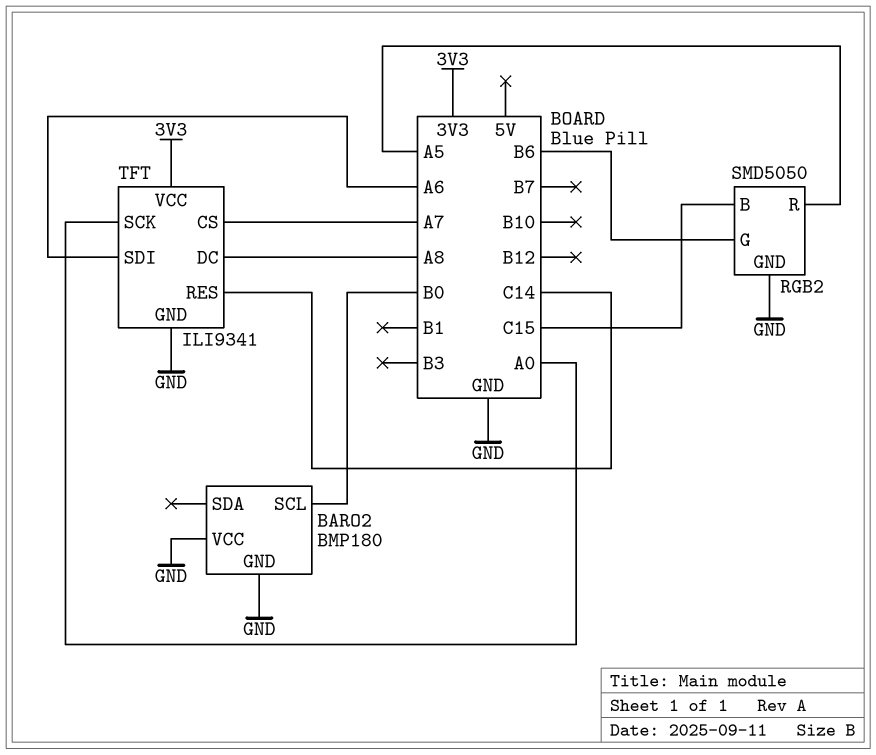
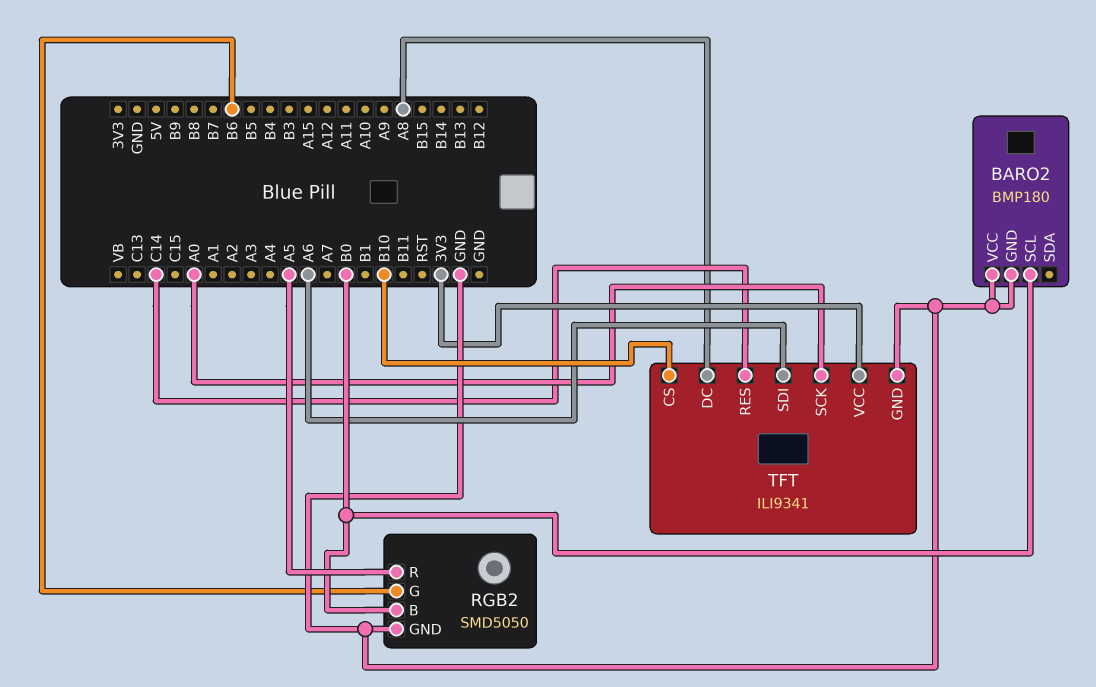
RGB2 pin B: C15 -> B0
TFT pin CS: A7 -> B10

